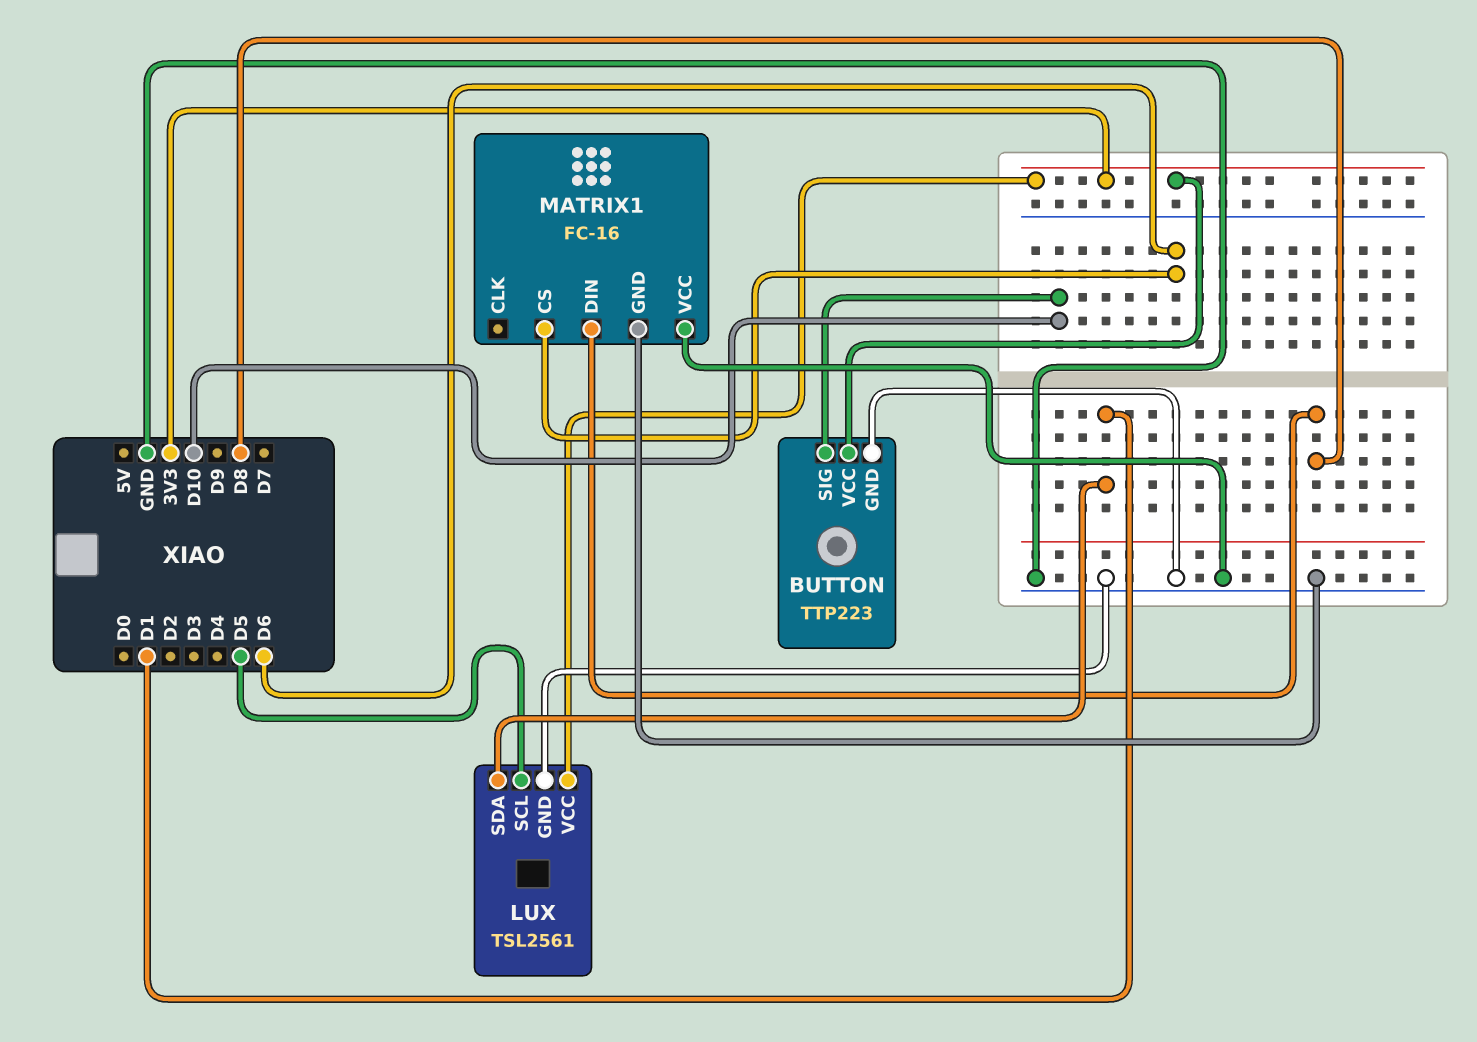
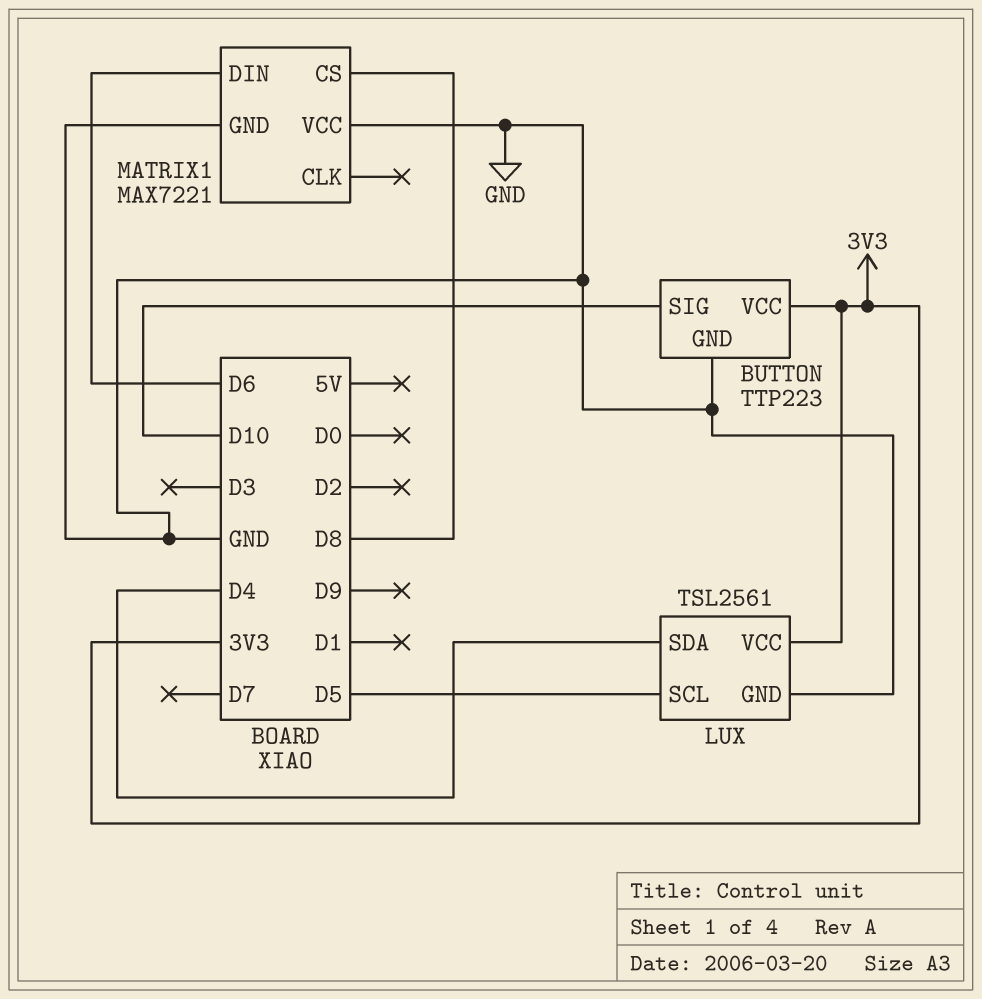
LUX pin SDA: D1 -> D4
MATRIX1: FC-16 -> MAX7221
MATRIX1 pin CS: D6 -> D8
MATRIX1 pin DIN: D8 -> D6

